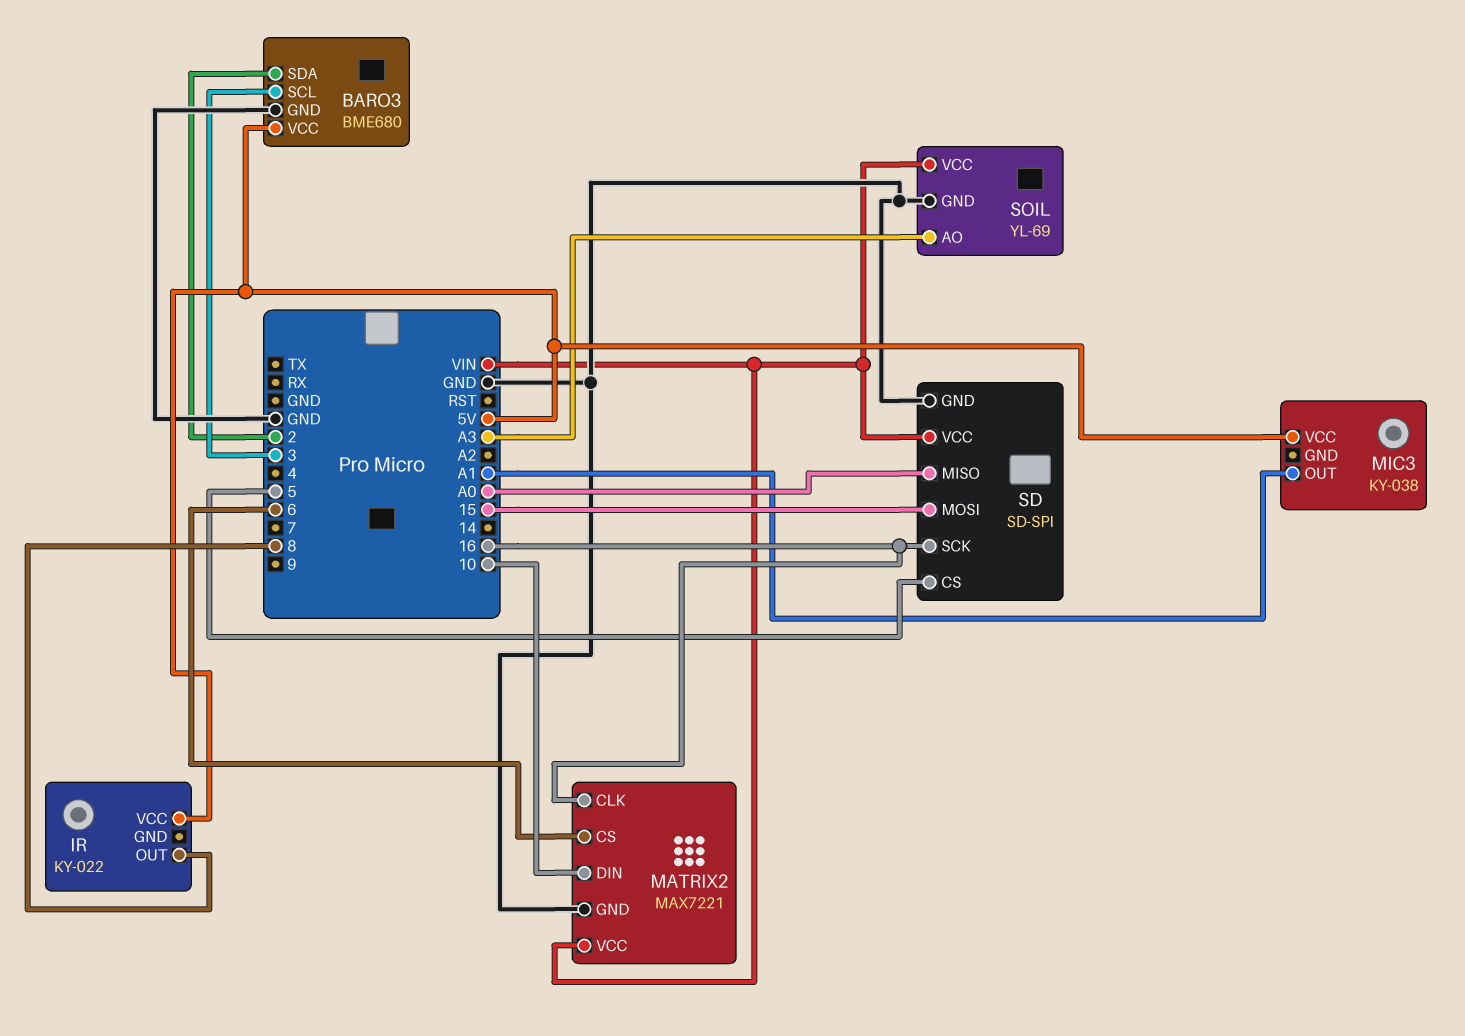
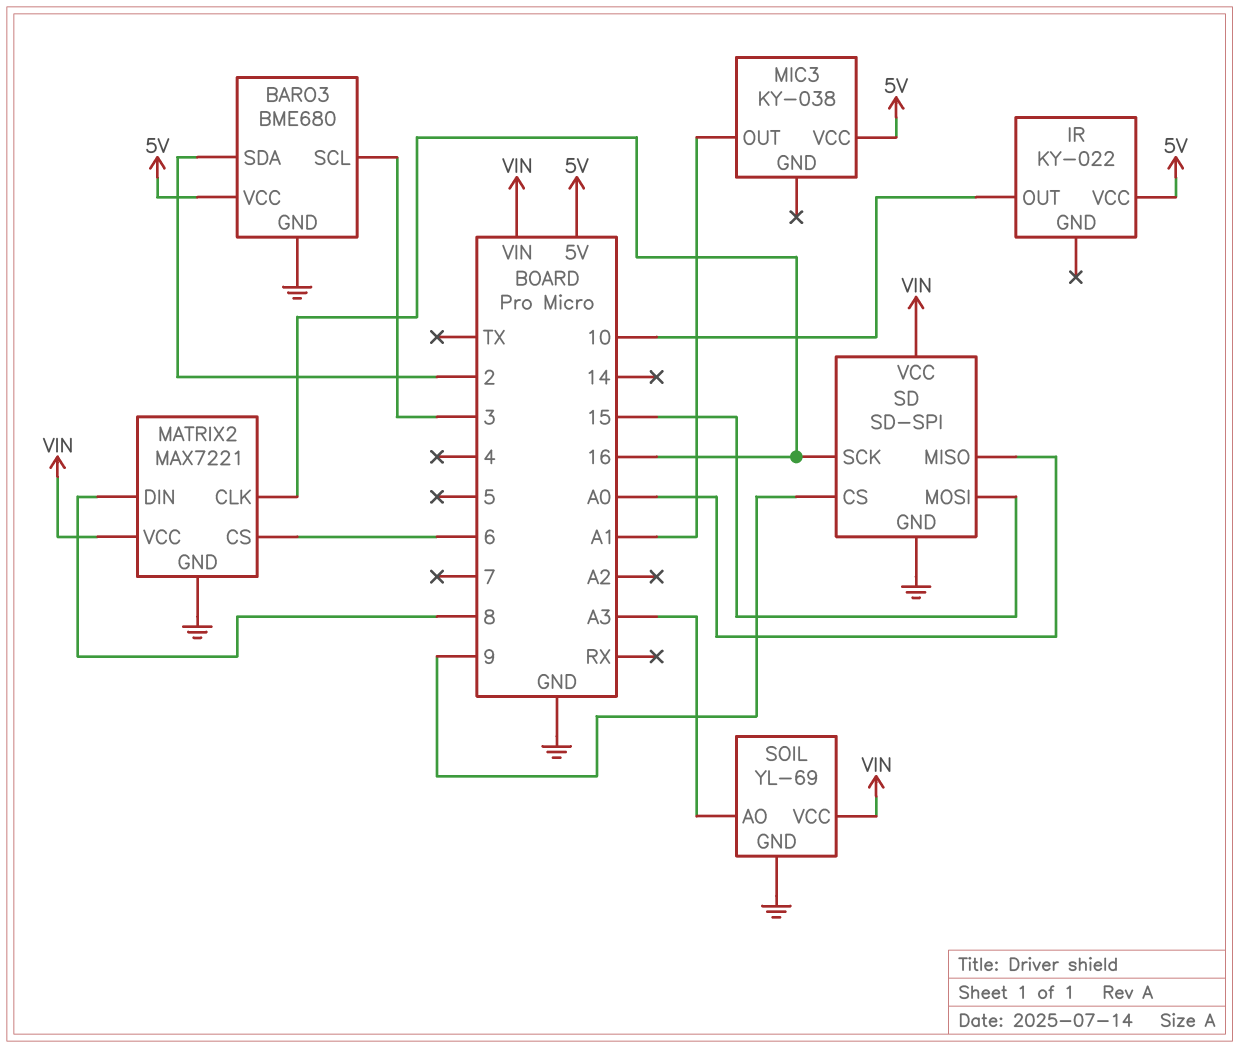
IR pin OUT: 8 -> 10
MATRIX2 pin DIN: 10 -> 8
SD pin CS: 5 -> 9

